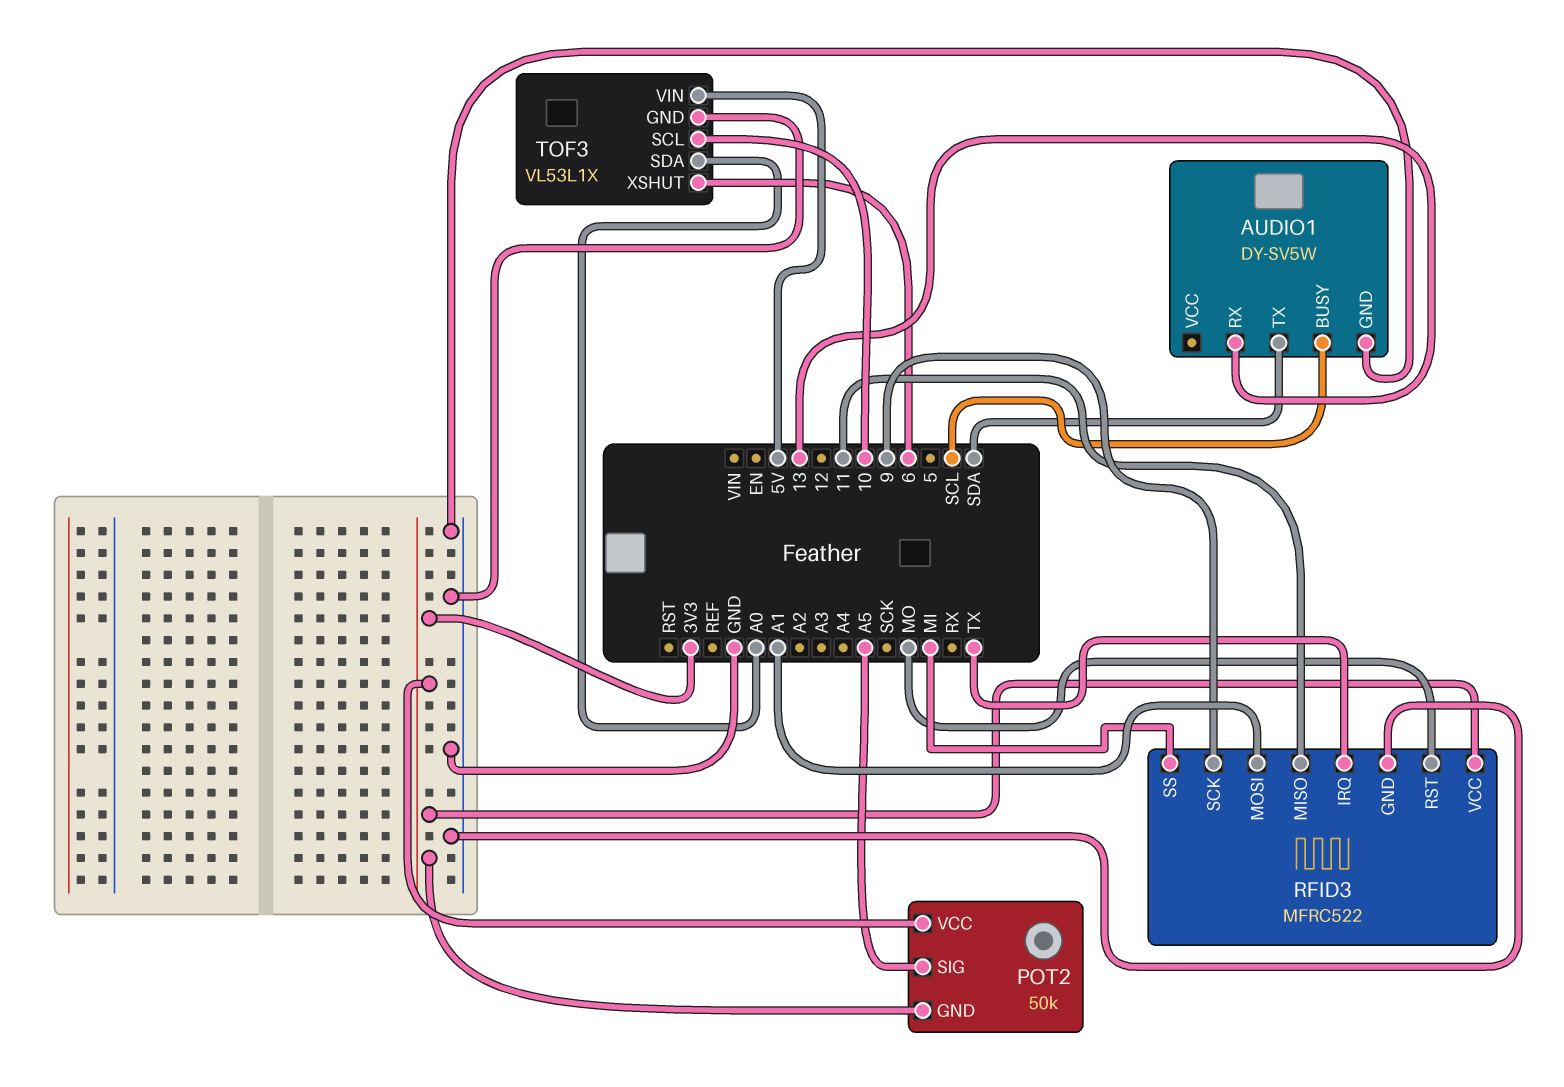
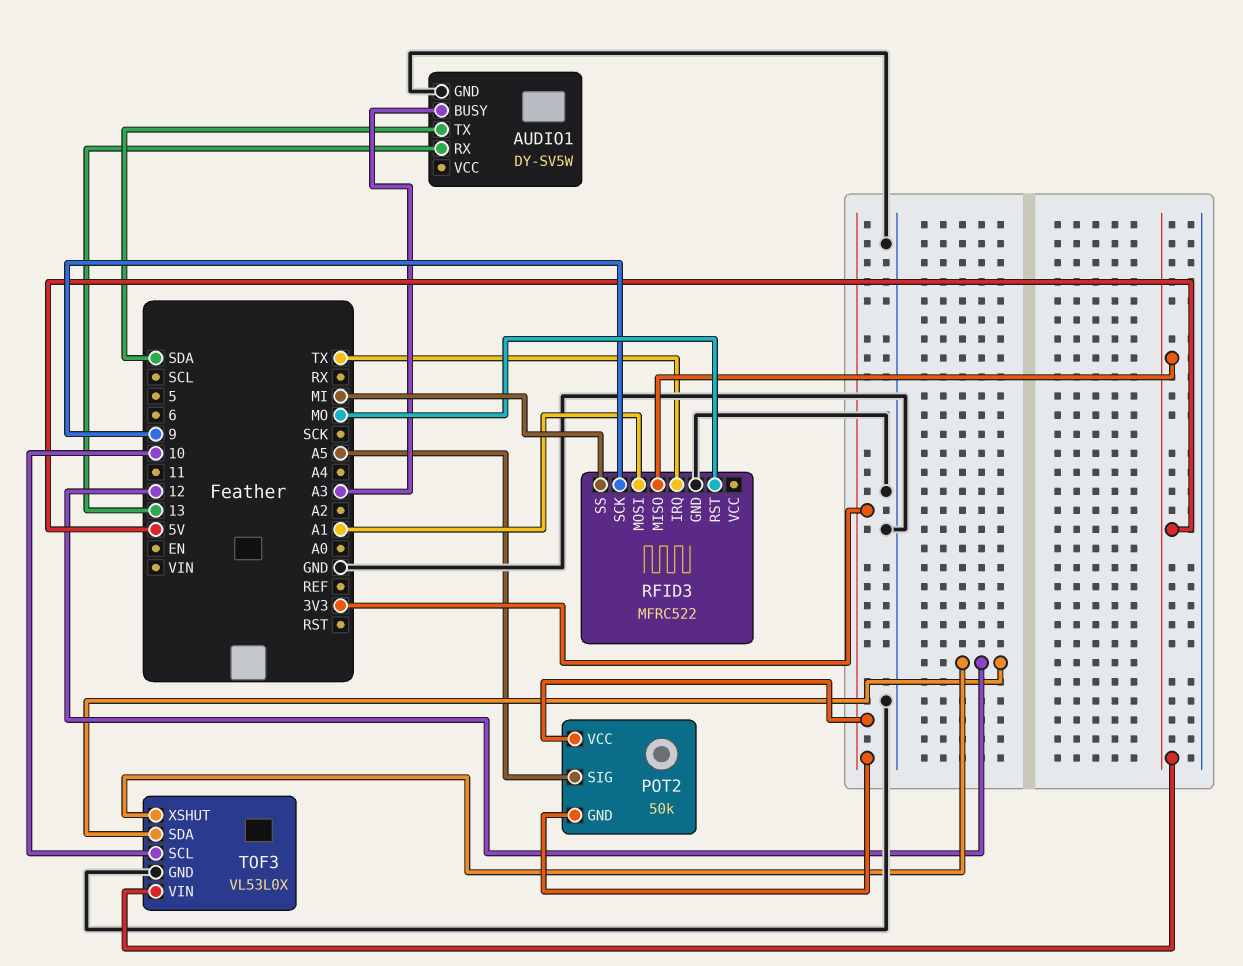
AUDIO1 pin BUSY: SCL -> A3
RFID3 pin MISO: 11 -> 5V
RFID3 pin VCC: 3V3 -> none
TOF3: VL53L1X -> VL53L0X
TOF3 pin SDA: A0 -> 12
TOF3 pin XSHUT: 6 -> 12

